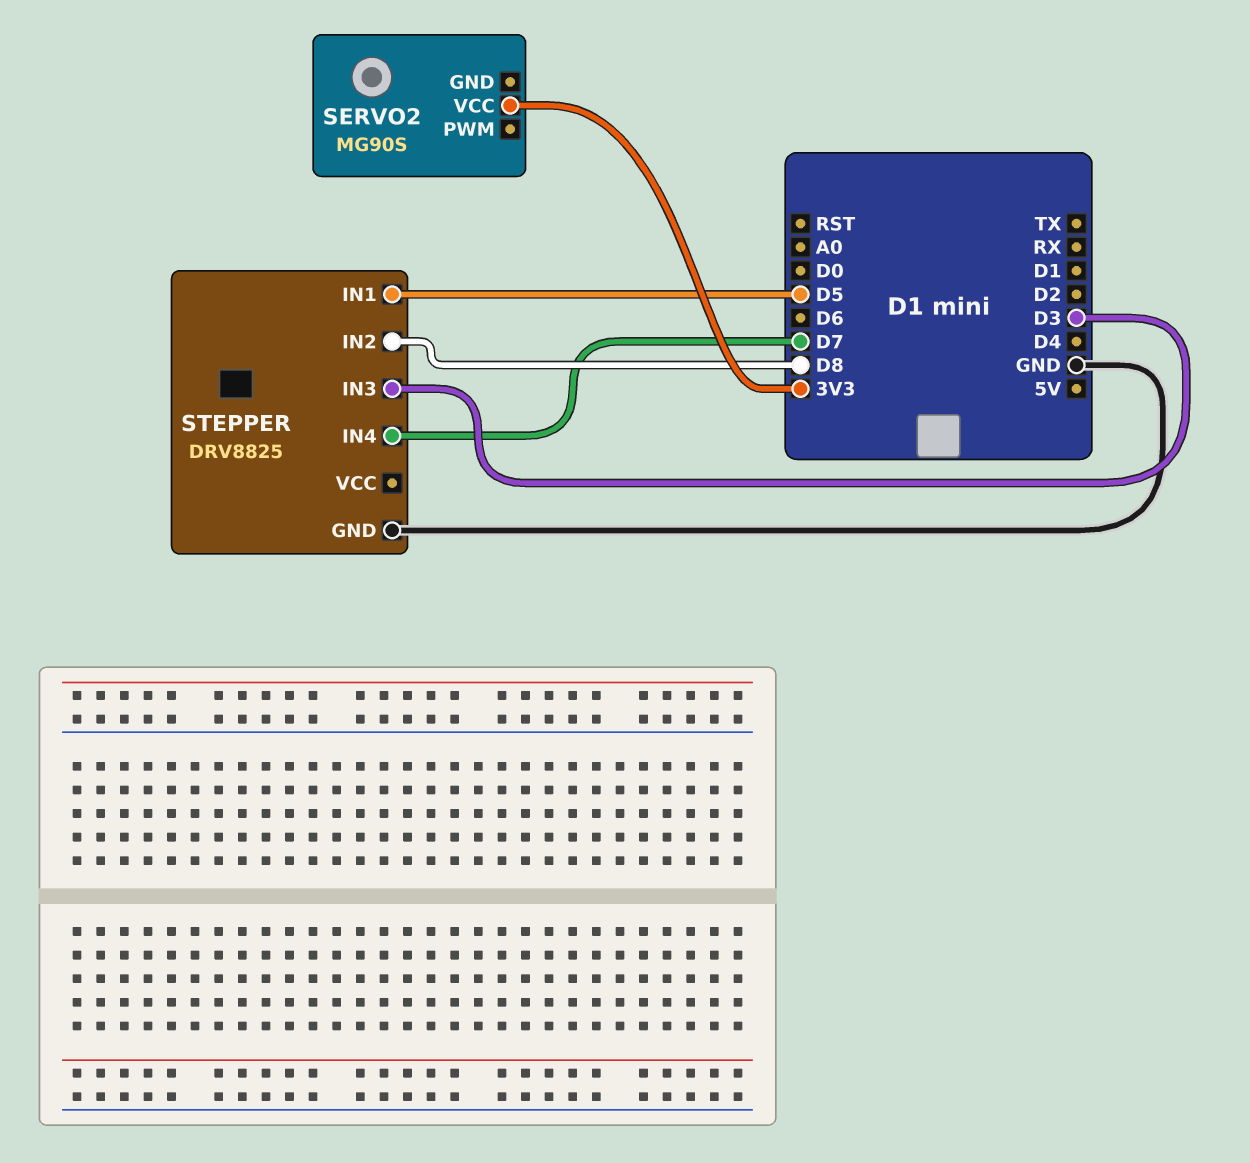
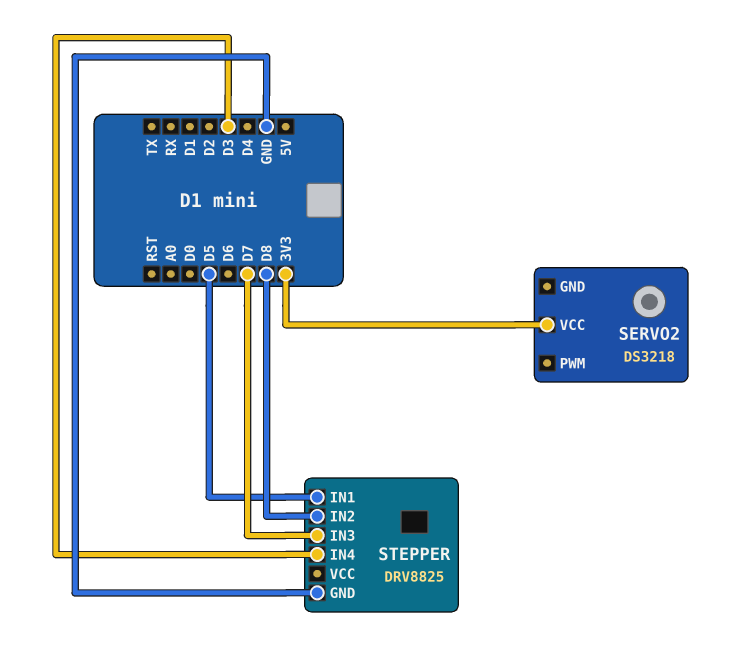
SERVO2: MG90S -> DS3218
STEPPER pin IN3: D3 -> D7
STEPPER pin IN4: D7 -> D3

